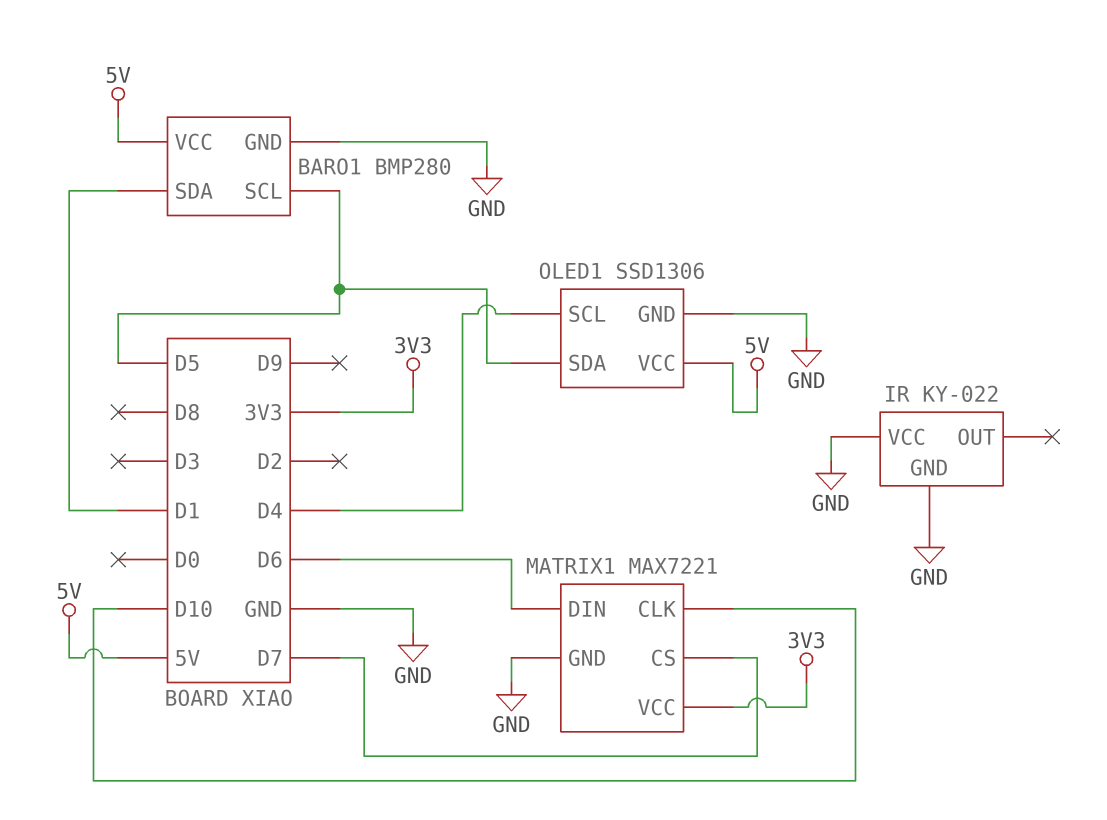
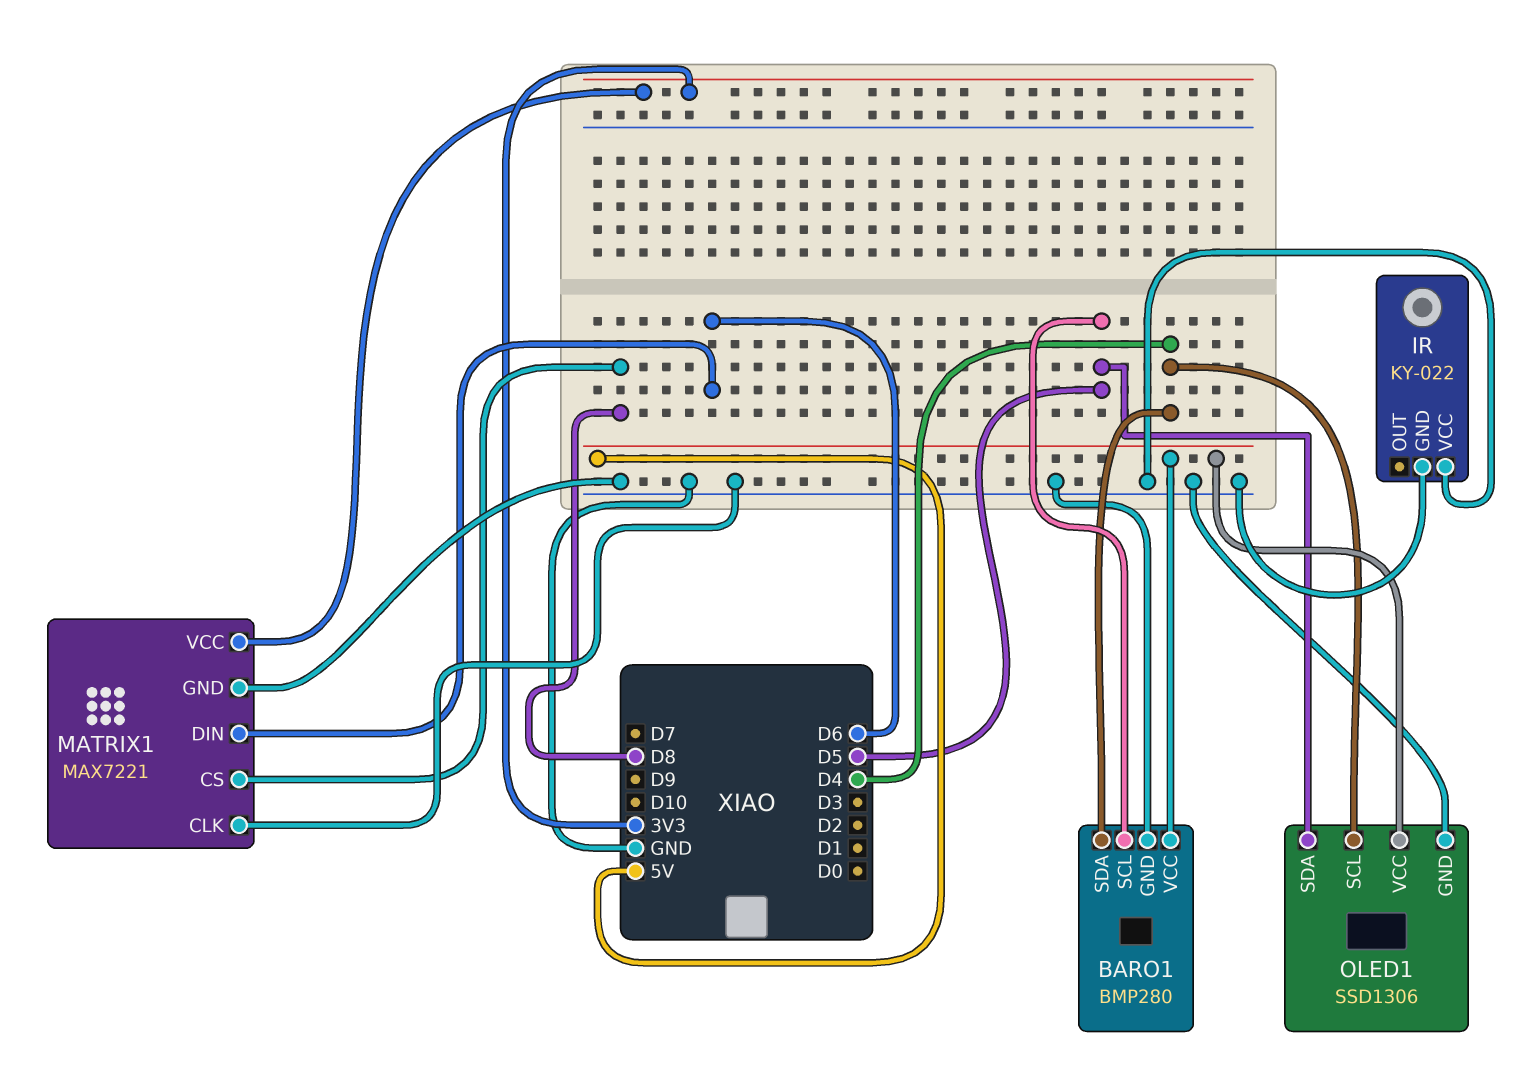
BARO1 pin SDA: D1 -> D4
MATRIX1 pin CLK: D10 -> GND
MATRIX1 pin CS: D7 -> D8

